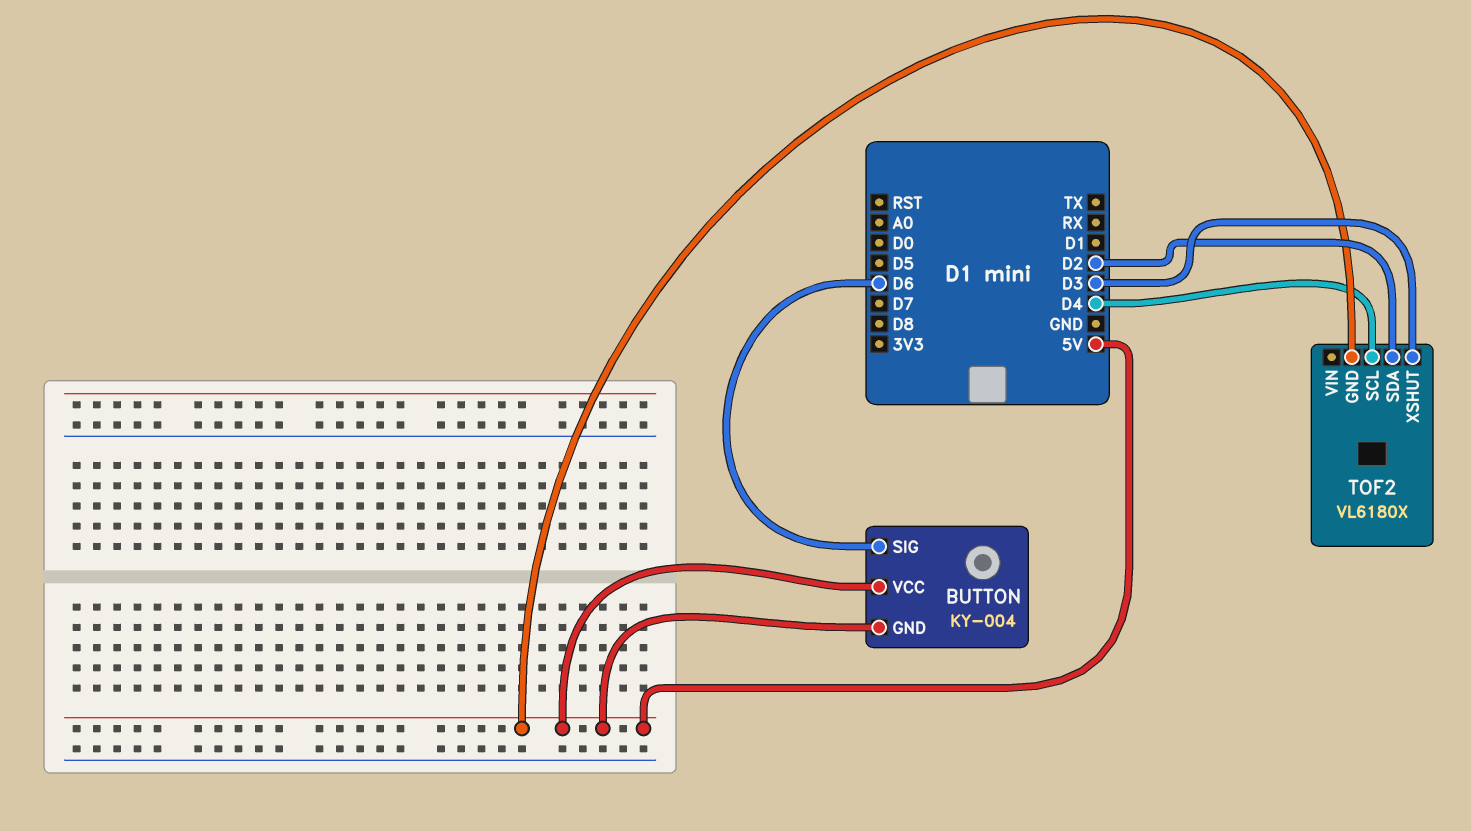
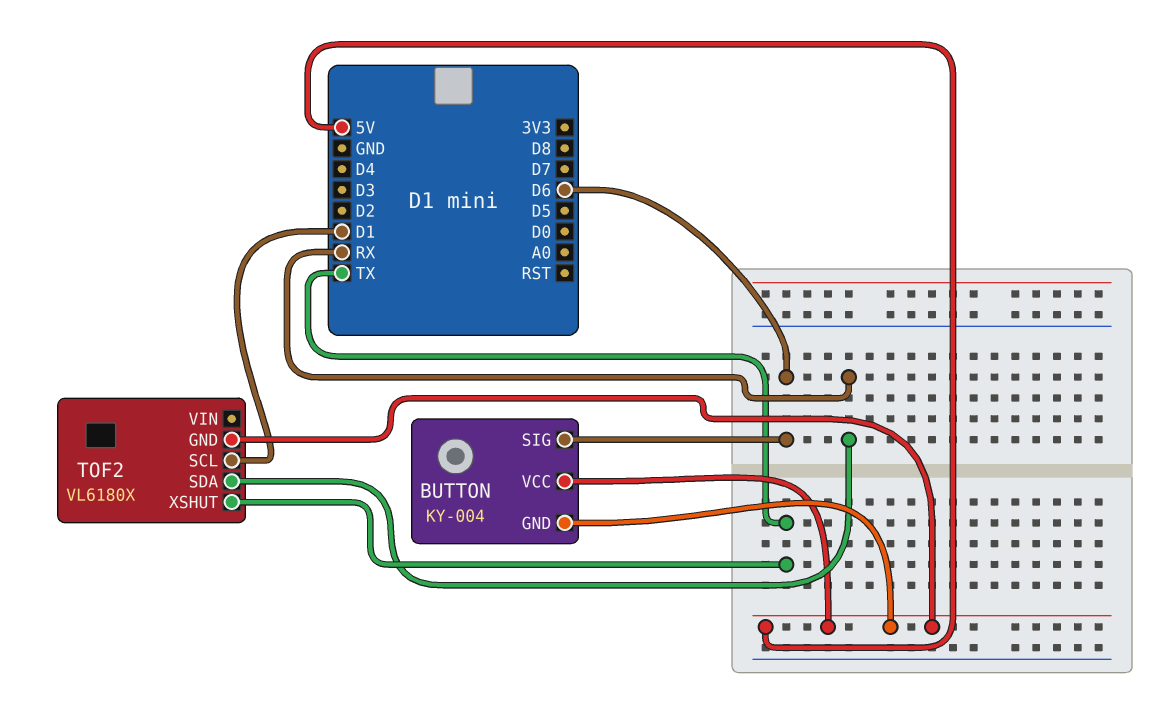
TOF2 pin SCL: D4 -> D1
TOF2 pin SDA: D2 -> RX
TOF2 pin XSHUT: D3 -> TX

